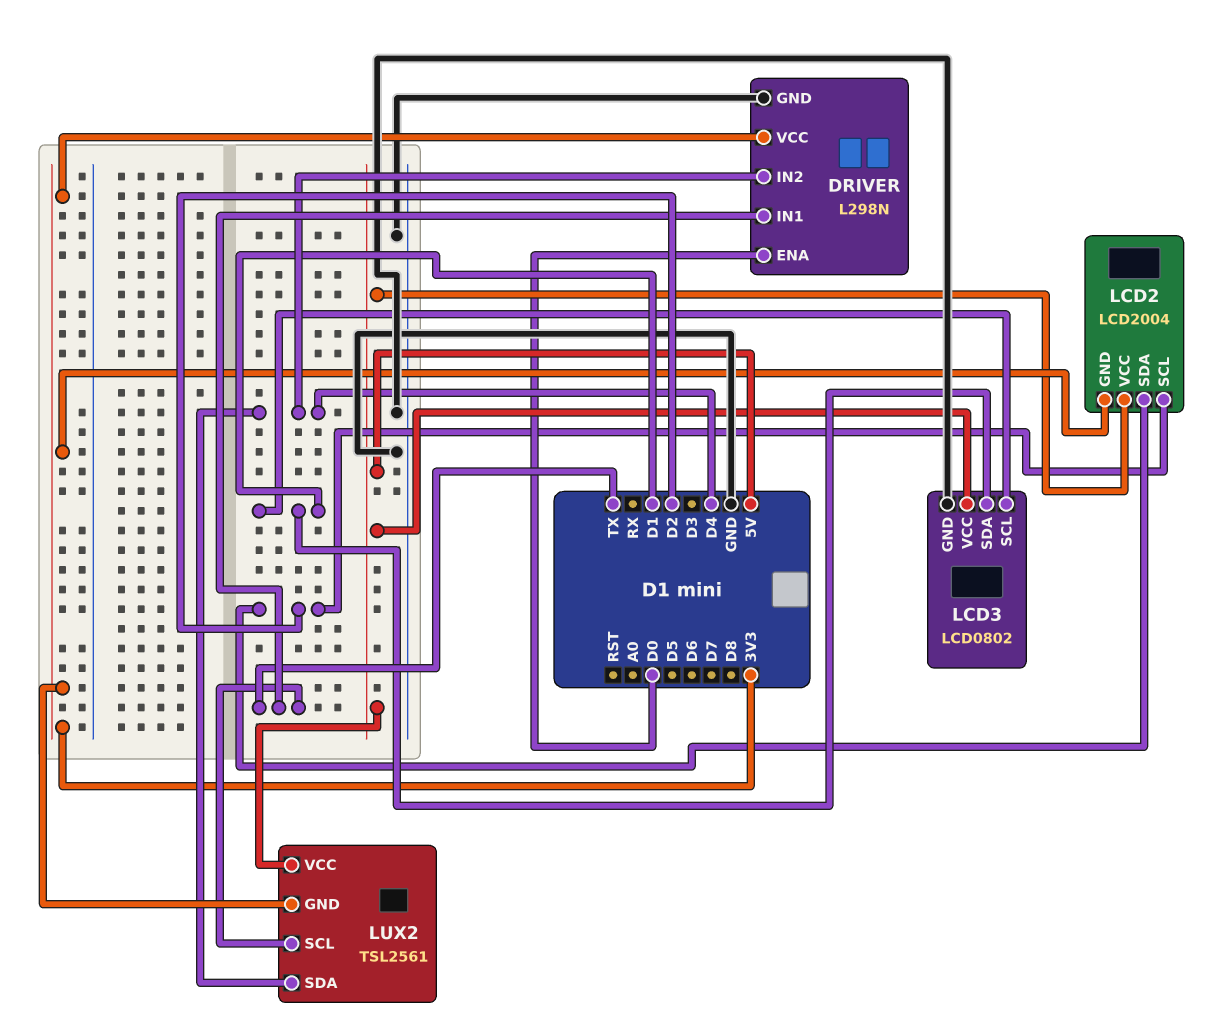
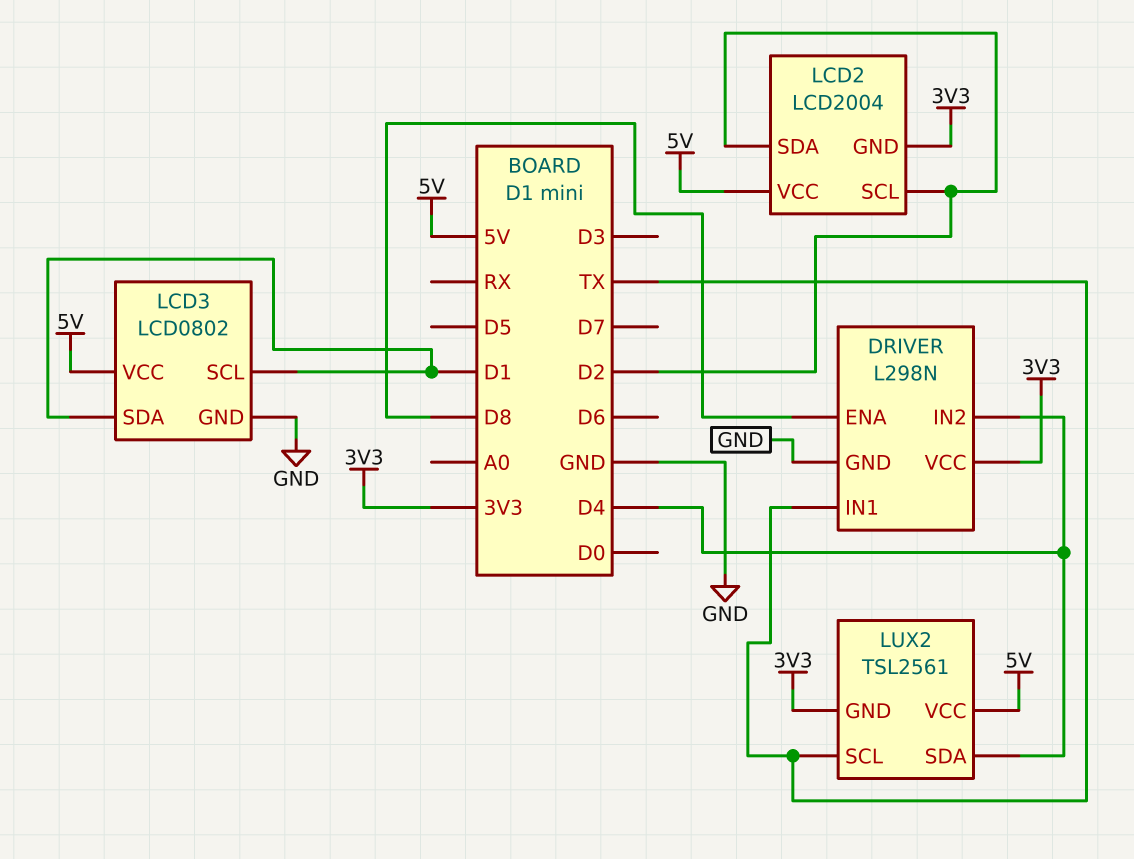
DRIVER pin ENA: D0 -> D8

